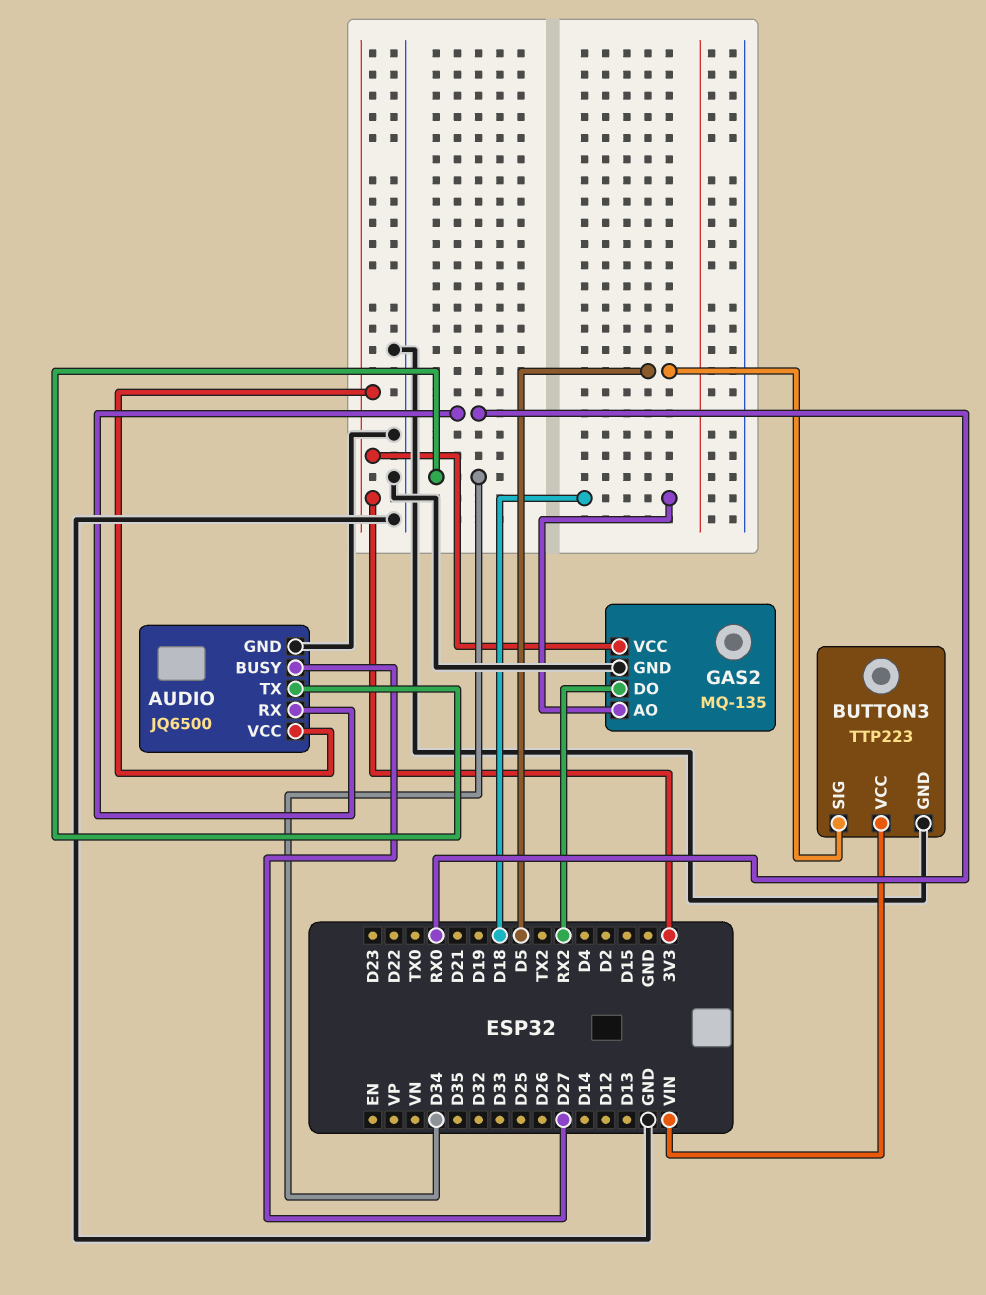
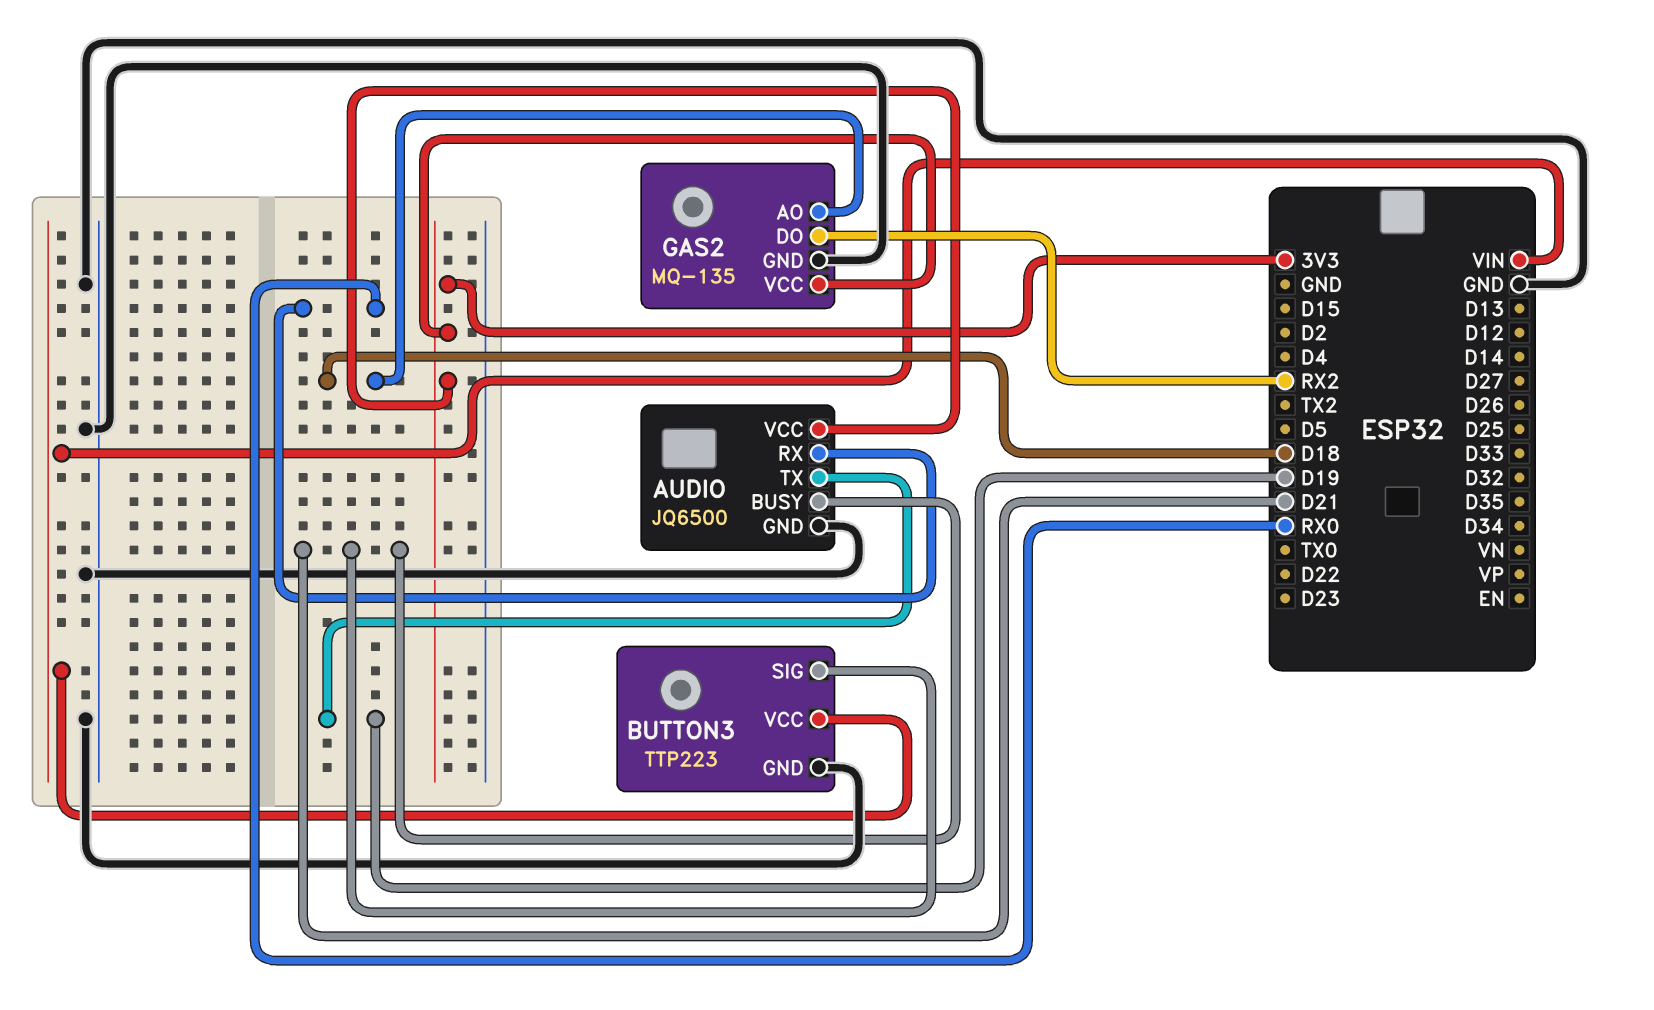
AUDIO pin BUSY: D27 -> D21
AUDIO pin TX: D34 -> D19
BUTTON3 pin SIG: D5 -> D21

